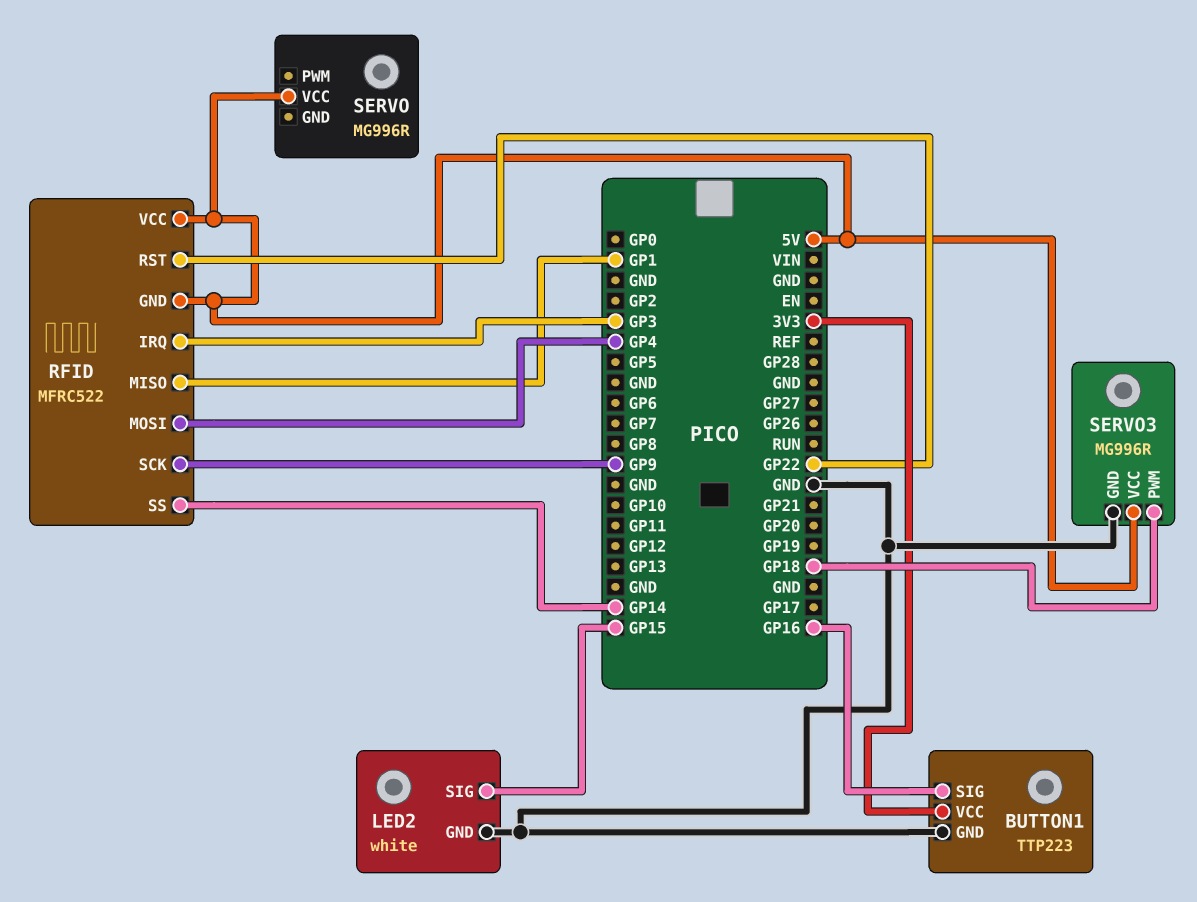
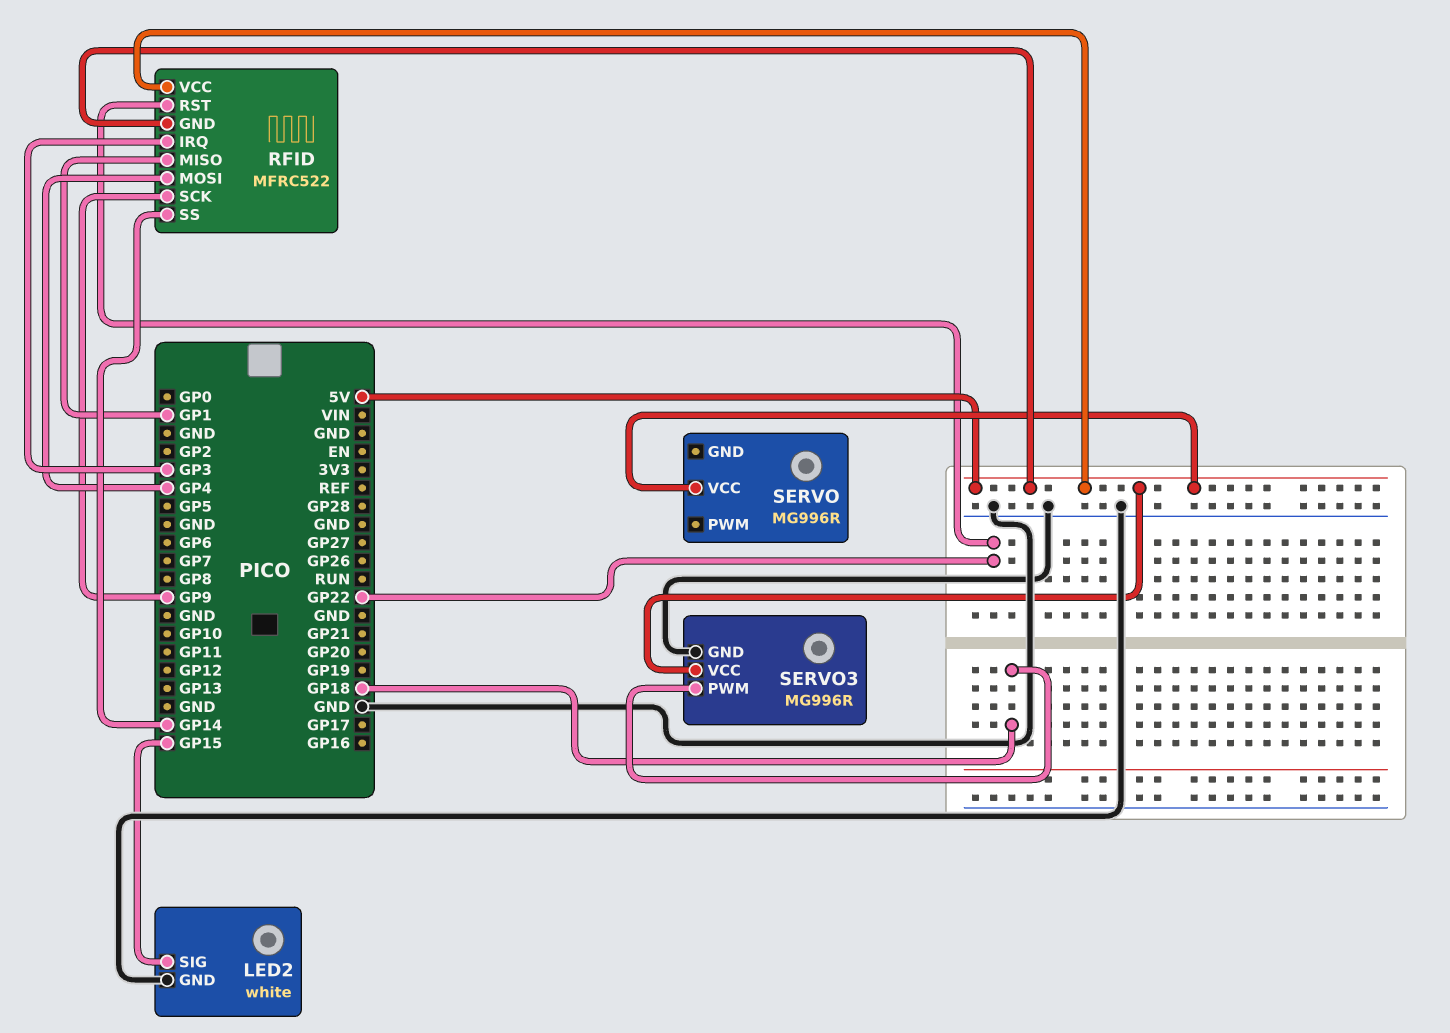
BUTTON1: TTP223 -> none
BUTTON1 pin GND: GND -> none
BUTTON1 pin SIG: GP16 -> none
BUTTON1 pin VCC: 3V3 -> none

